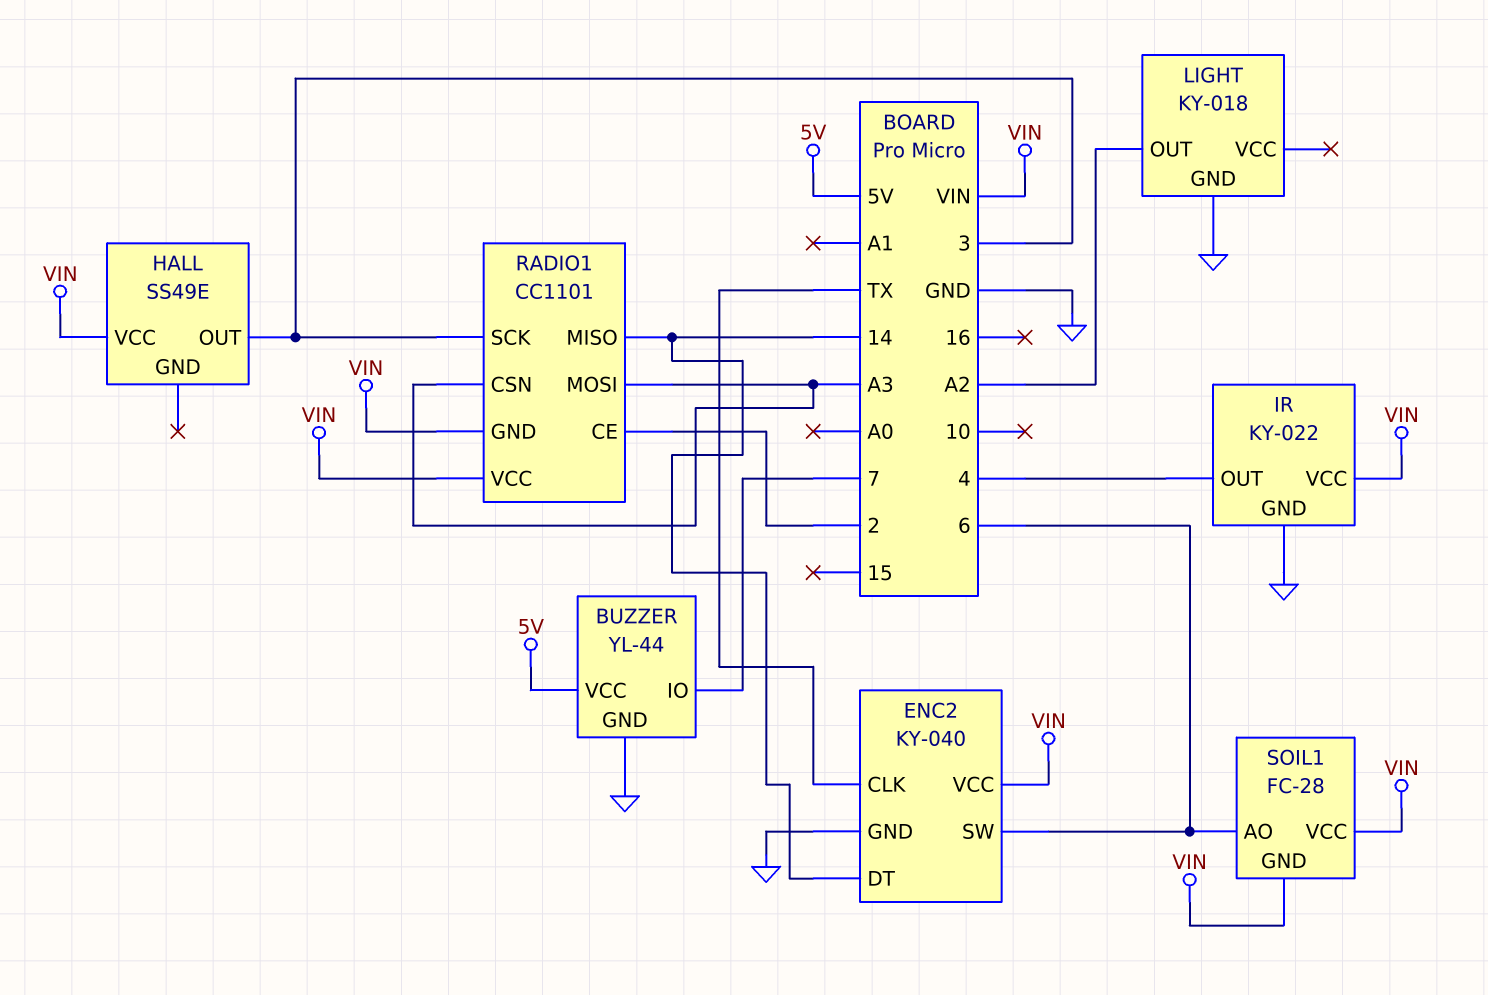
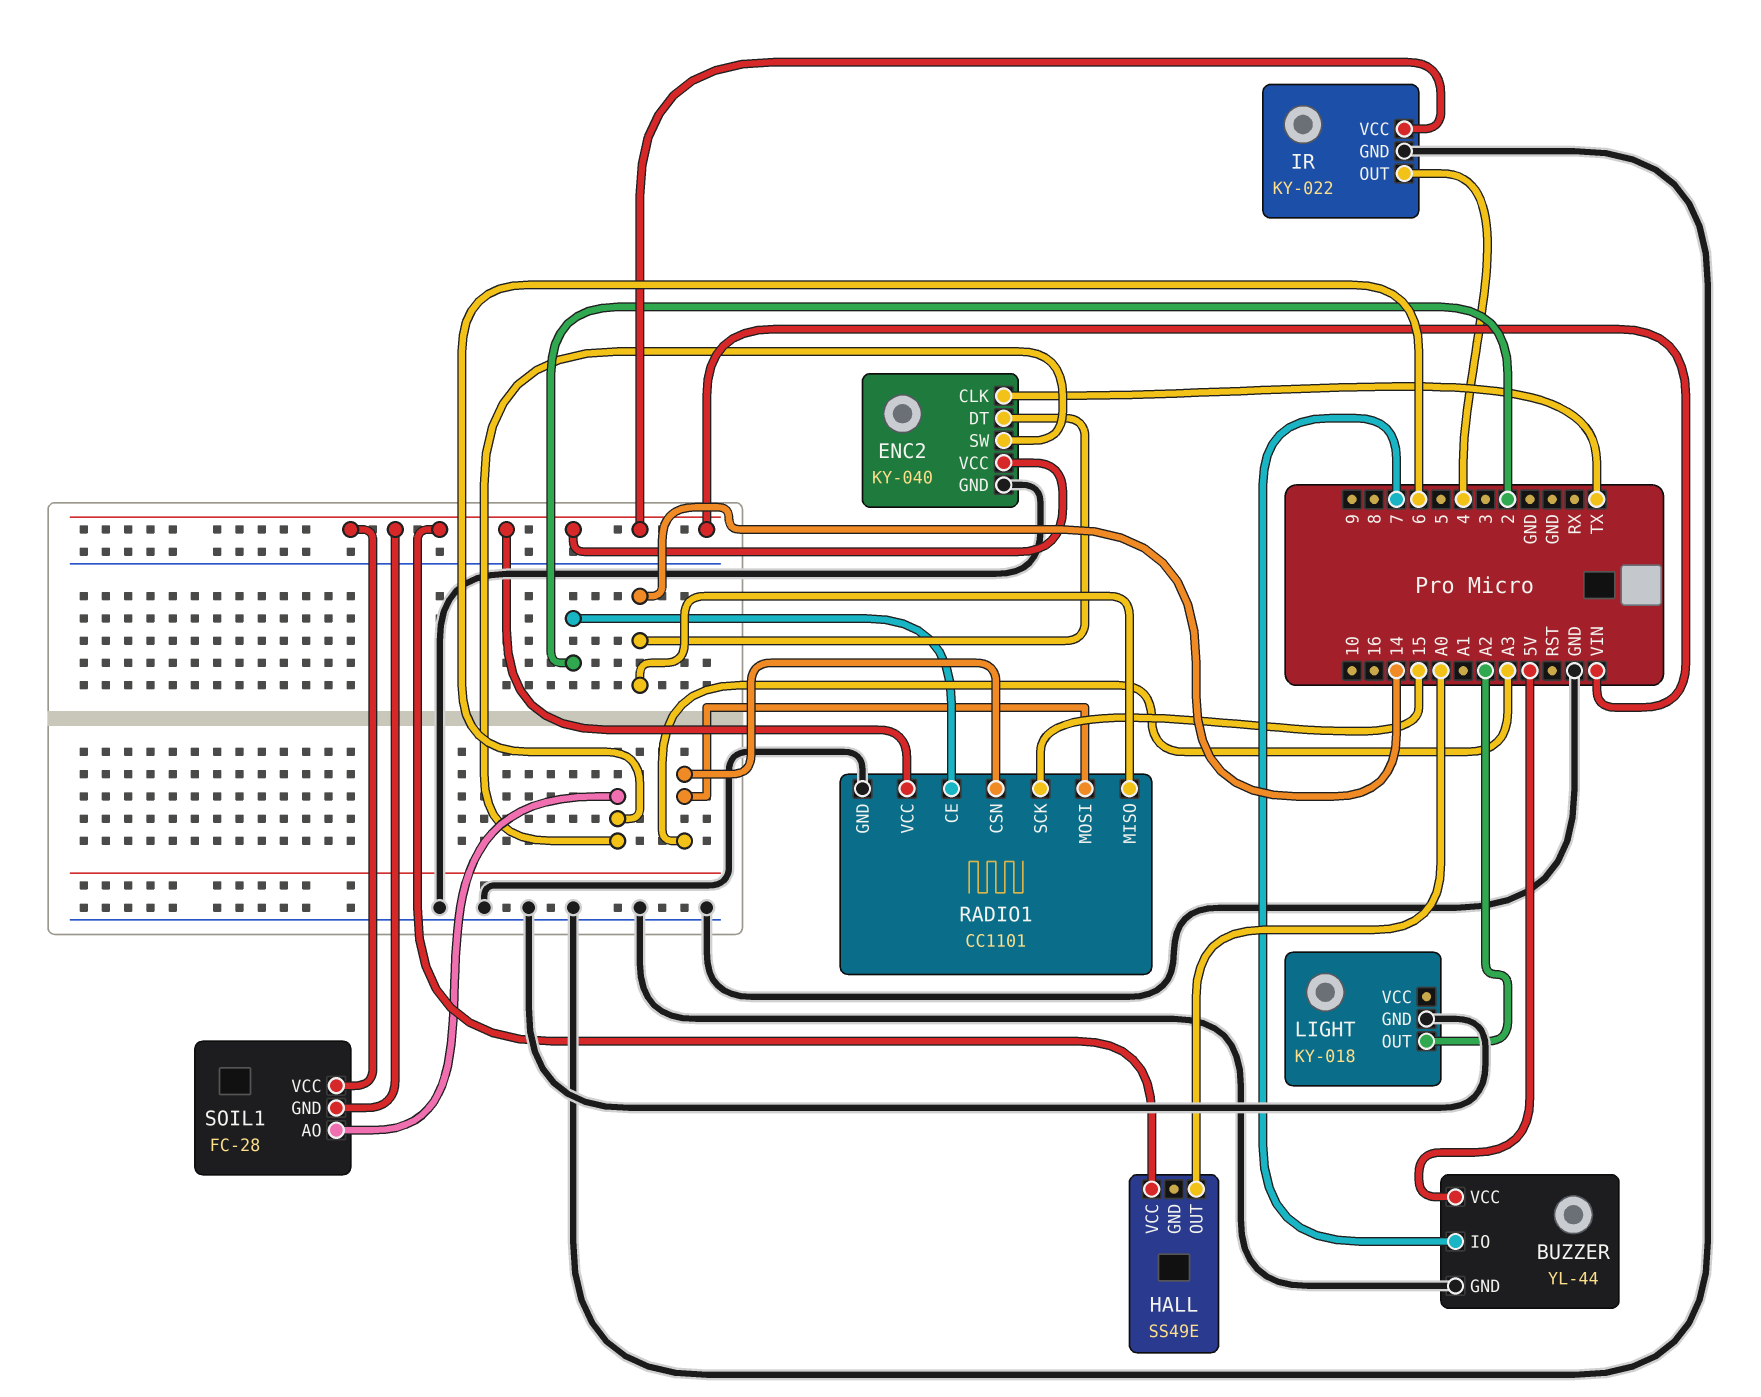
HALL pin OUT: 3 -> A0
RADIO1 pin GND: VIN -> GND
RADIO1 pin SCK: 3 -> 15

